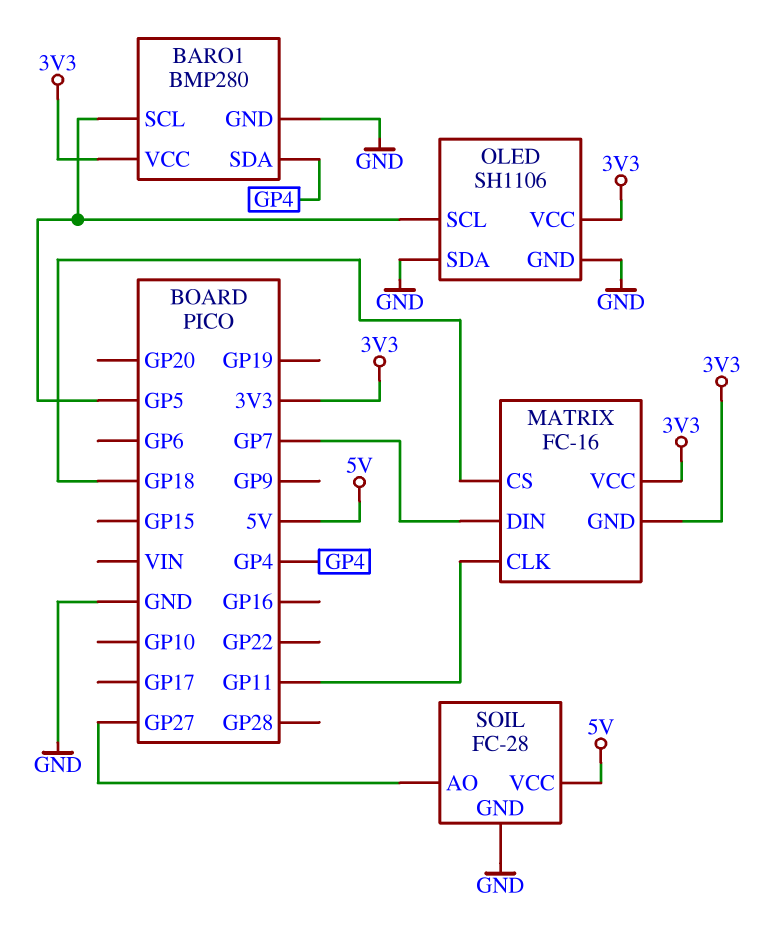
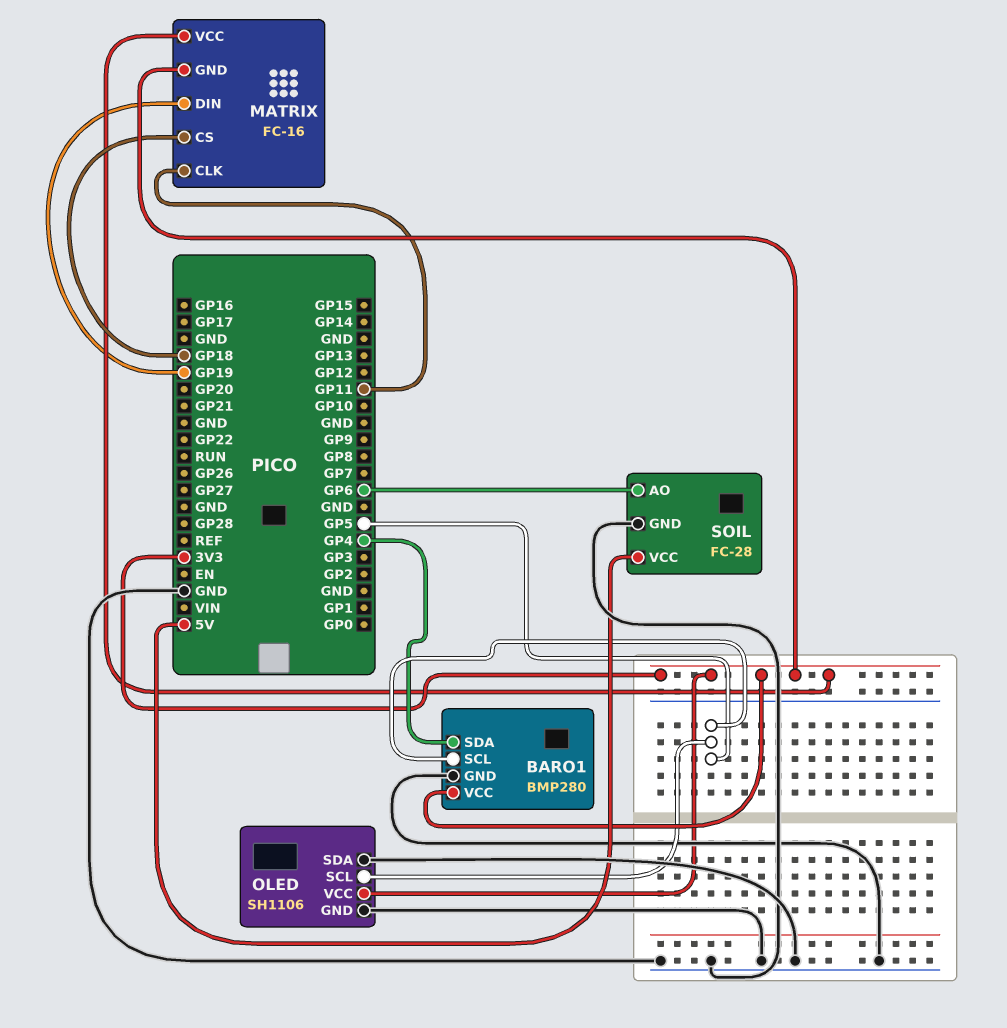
MATRIX pin DIN: GP7 -> GP19
SOIL pin AO: GP27 -> GP6

